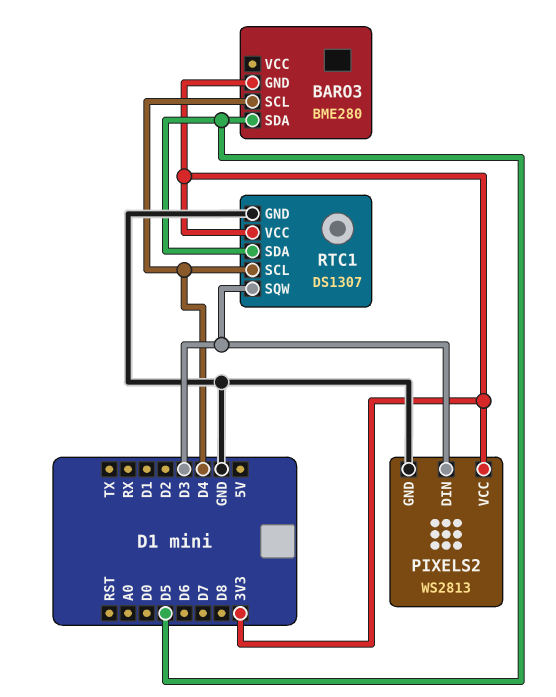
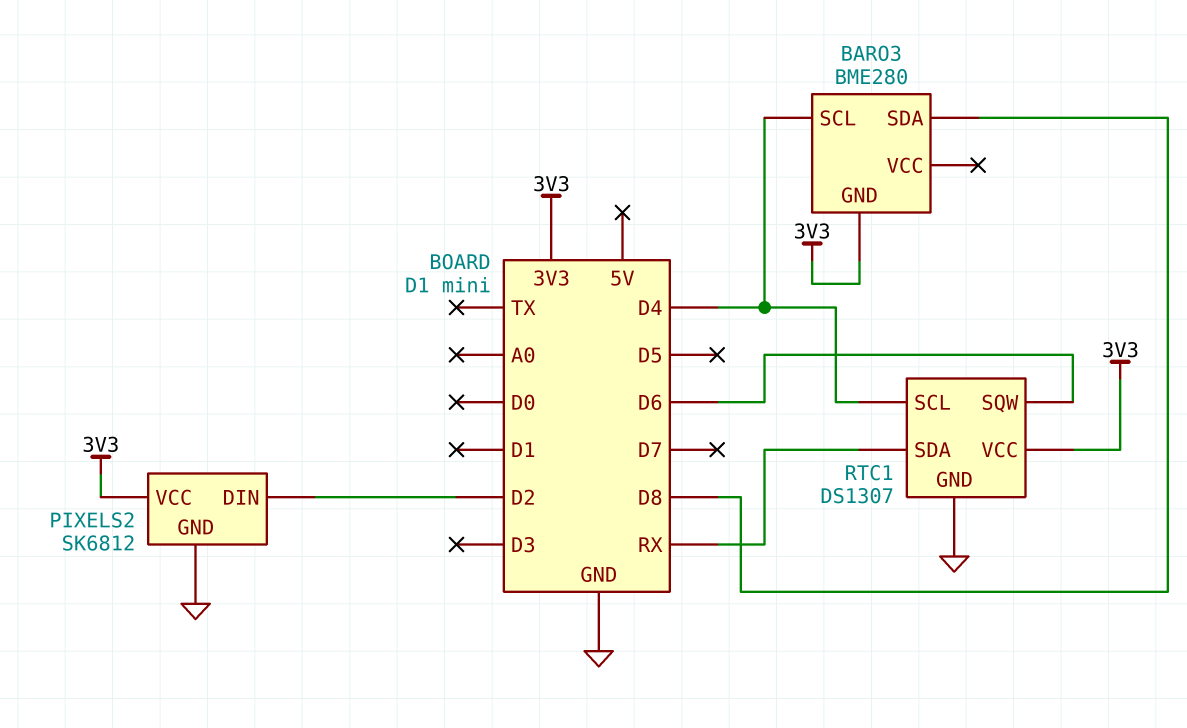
BARO3 pin SDA: D5 -> D8
PIXELS2: WS2813 -> SK6812
PIXELS2 pin DIN: D3 -> D2
RTC1 pin SDA: D5 -> RX
RTC1 pin SQW: D3 -> D6

